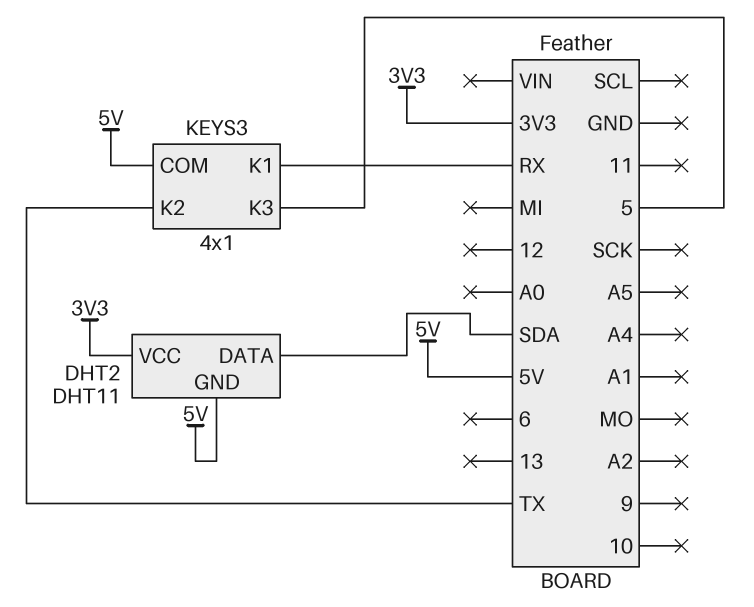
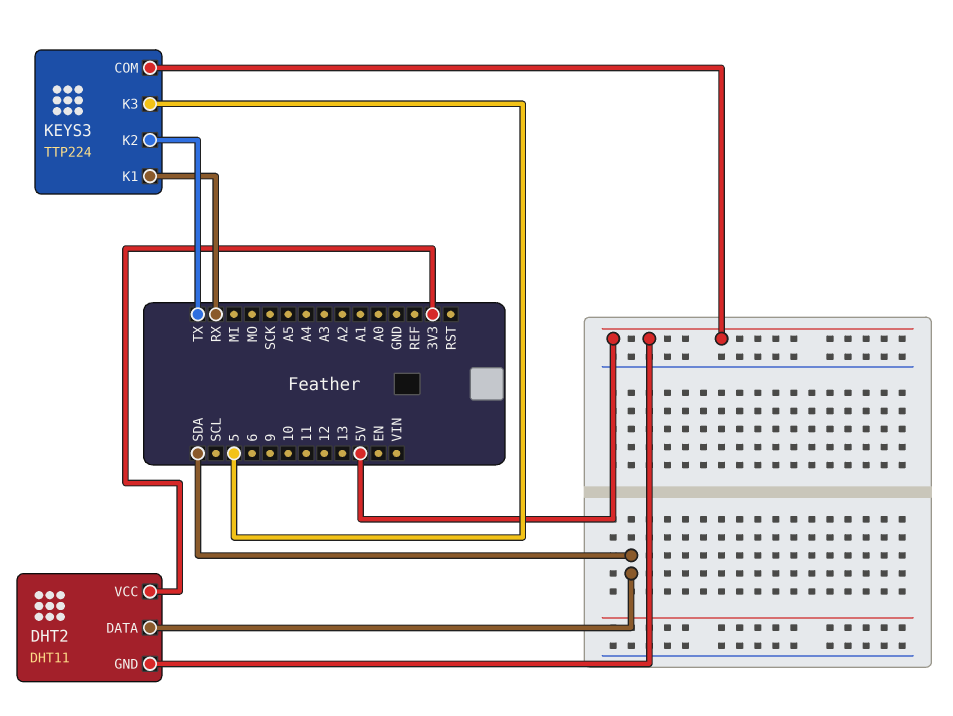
KEYS3: 4x1 -> TTP224

